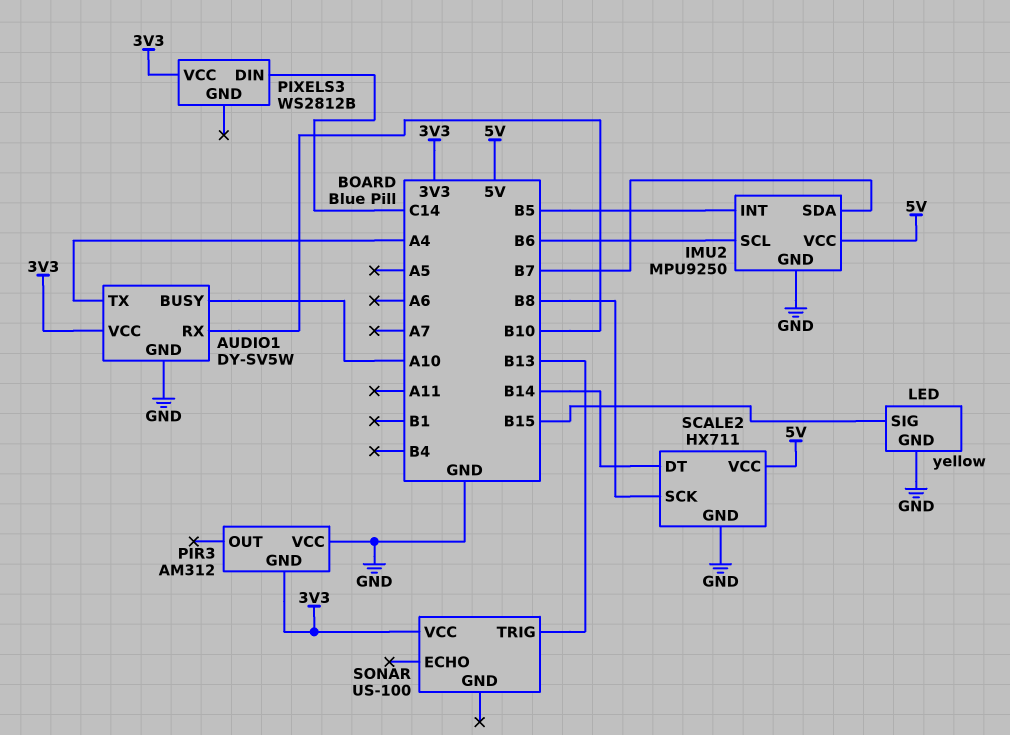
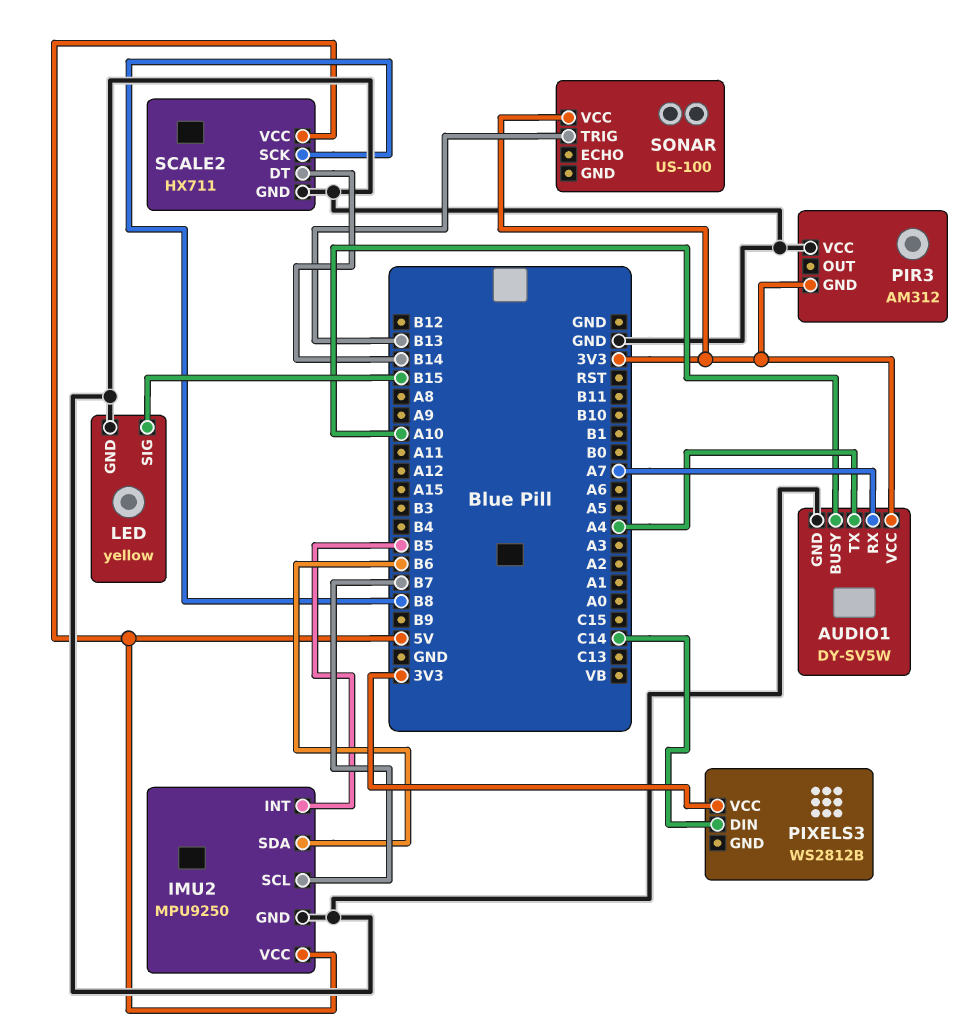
AUDIO1 pin RX: B10 -> A7
IMU2 pin SCL: B6 -> B7
IMU2 pin SDA: B7 -> B6

